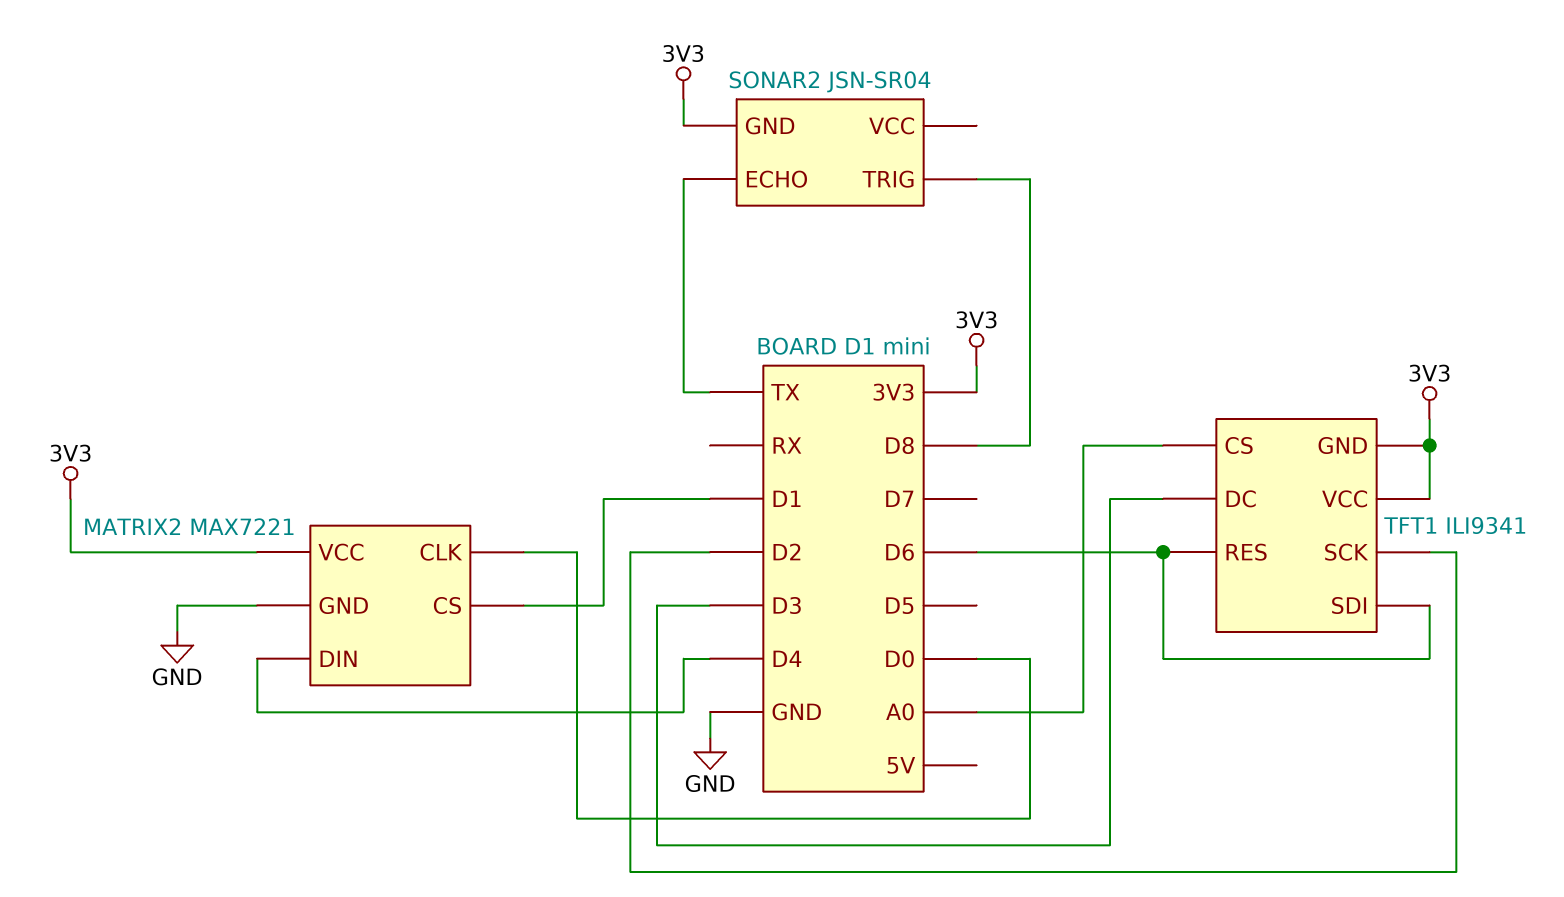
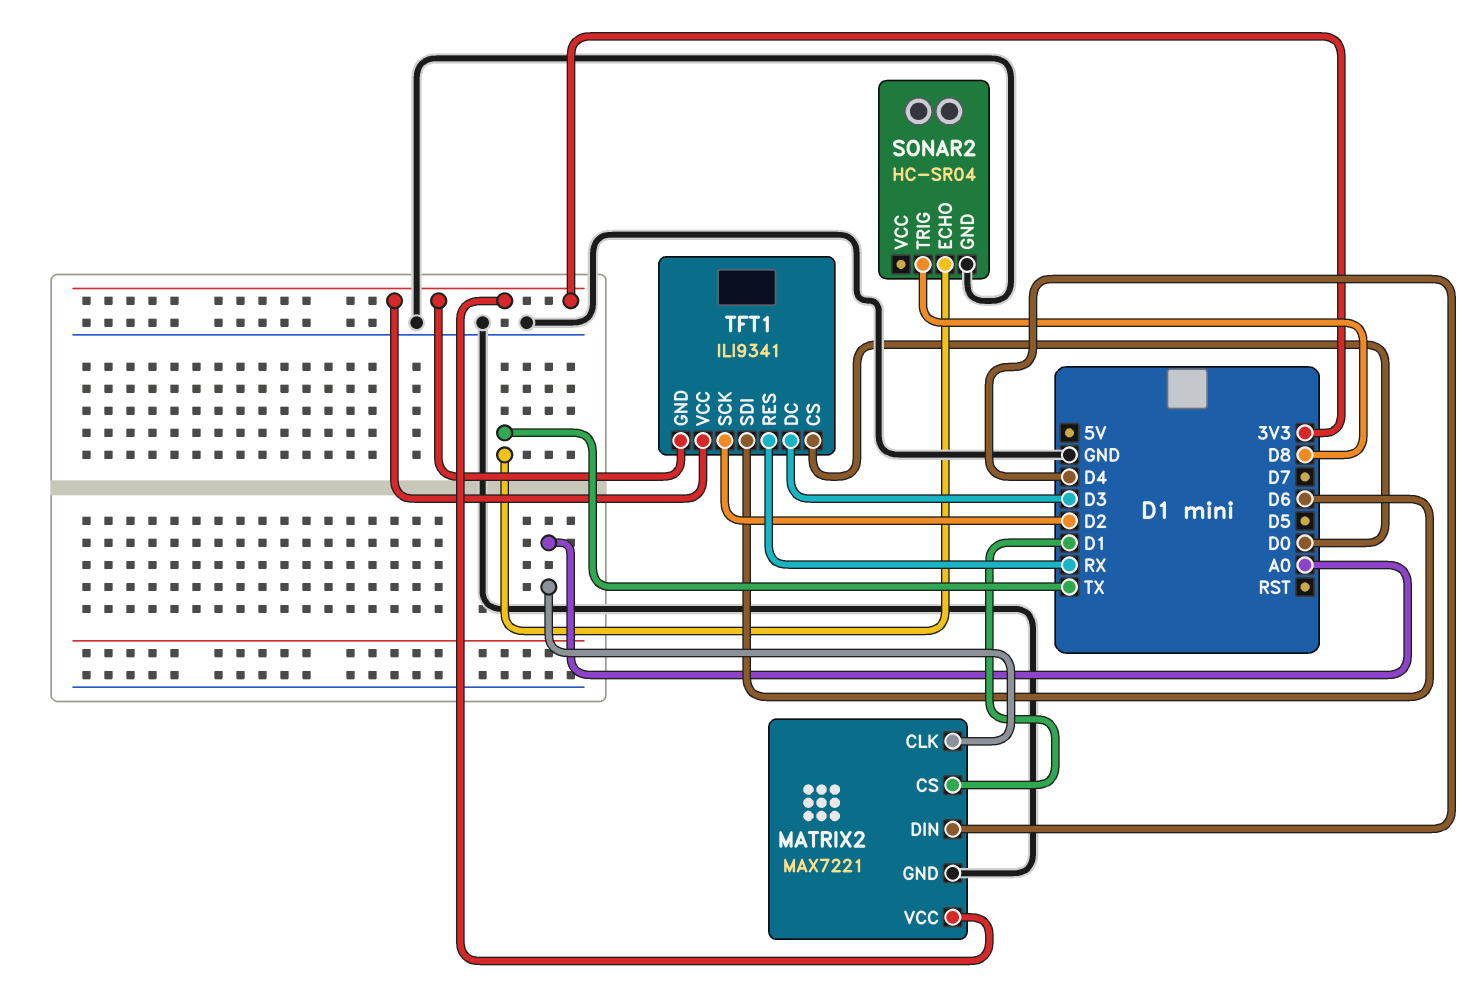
MATRIX2 pin CLK: D0 -> A0
SONAR2: JSN-SR04 -> HC-SR04
SONAR2 pin GND: 3V3 -> GND
TFT1 pin CS: A0 -> D0
TFT1 pin RES: D6 -> RX

